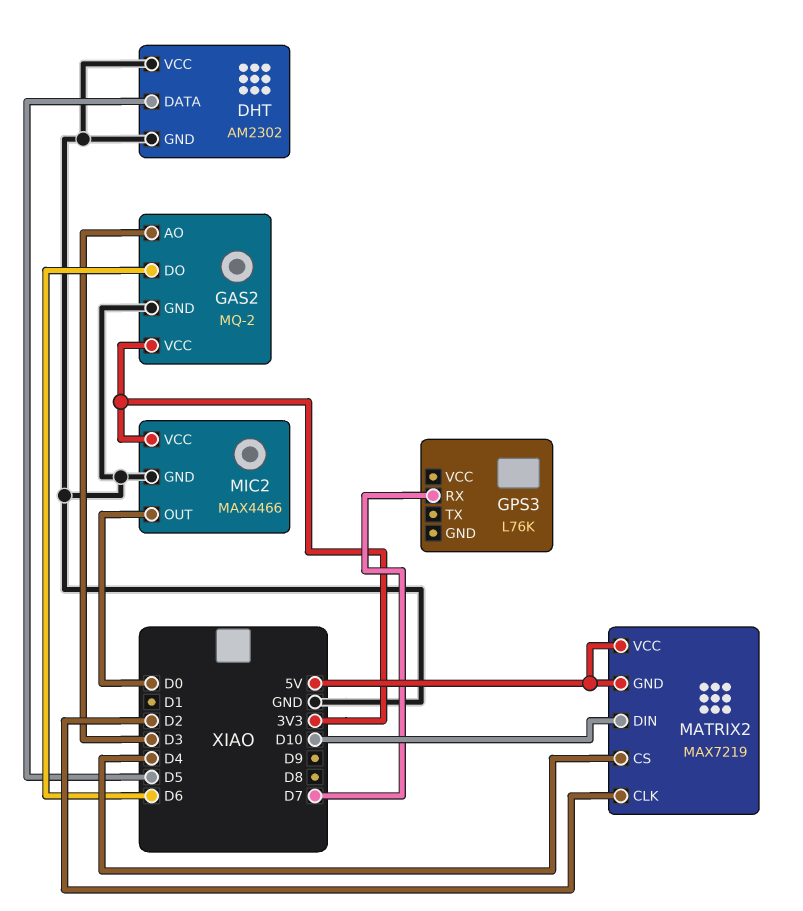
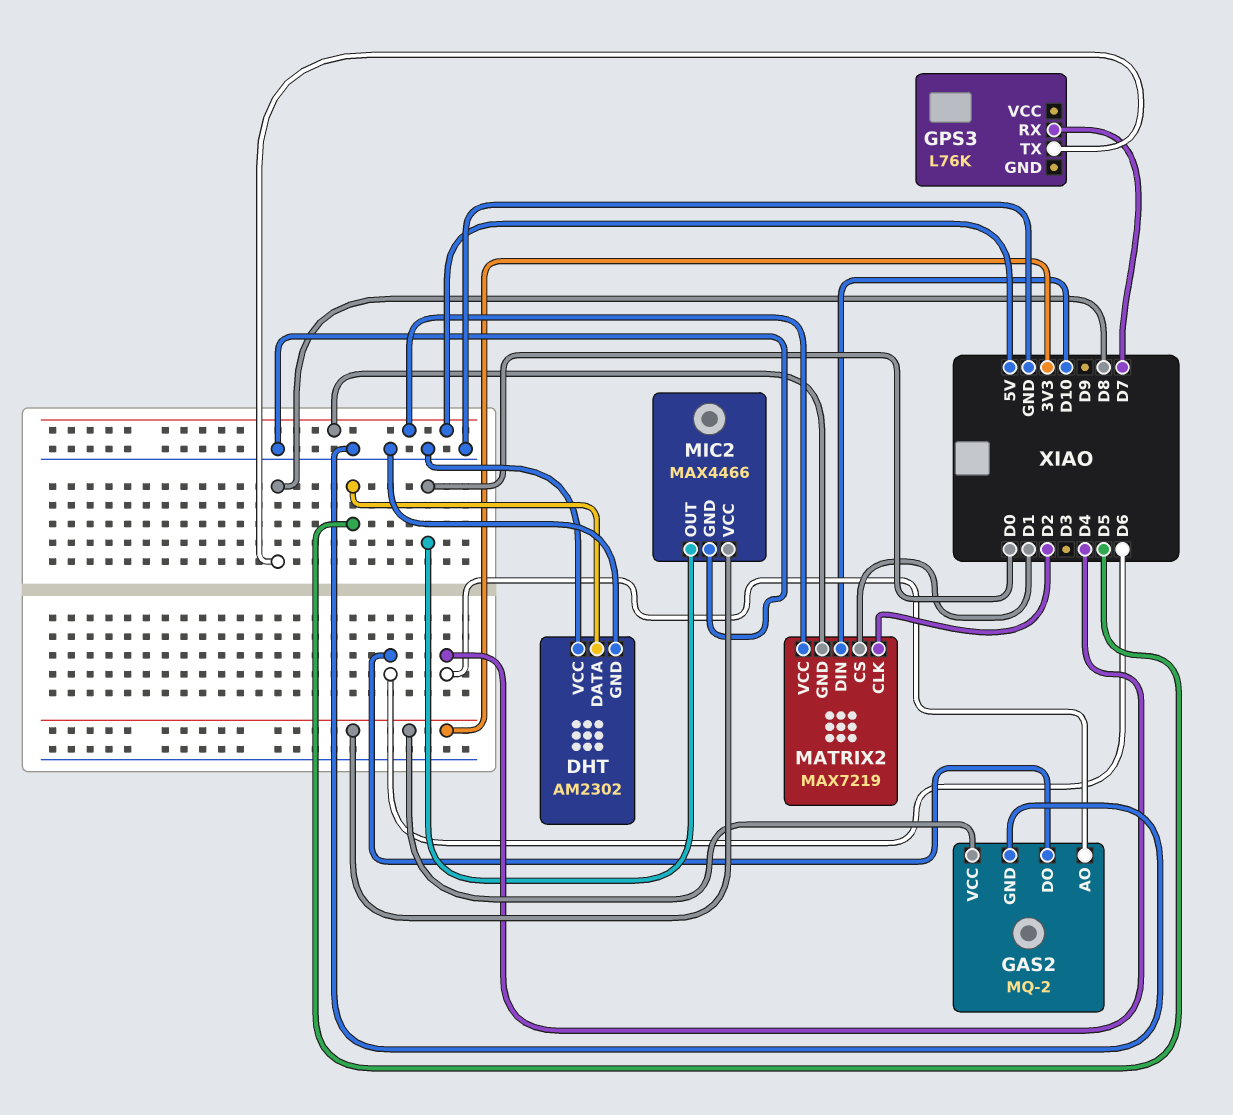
GAS2 pin AO: D3 -> D4
GPS3 pin TX: none -> D8
MATRIX2 pin CS: D4 -> D1

